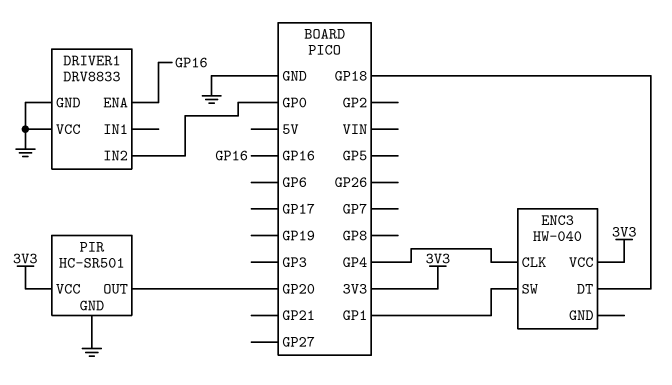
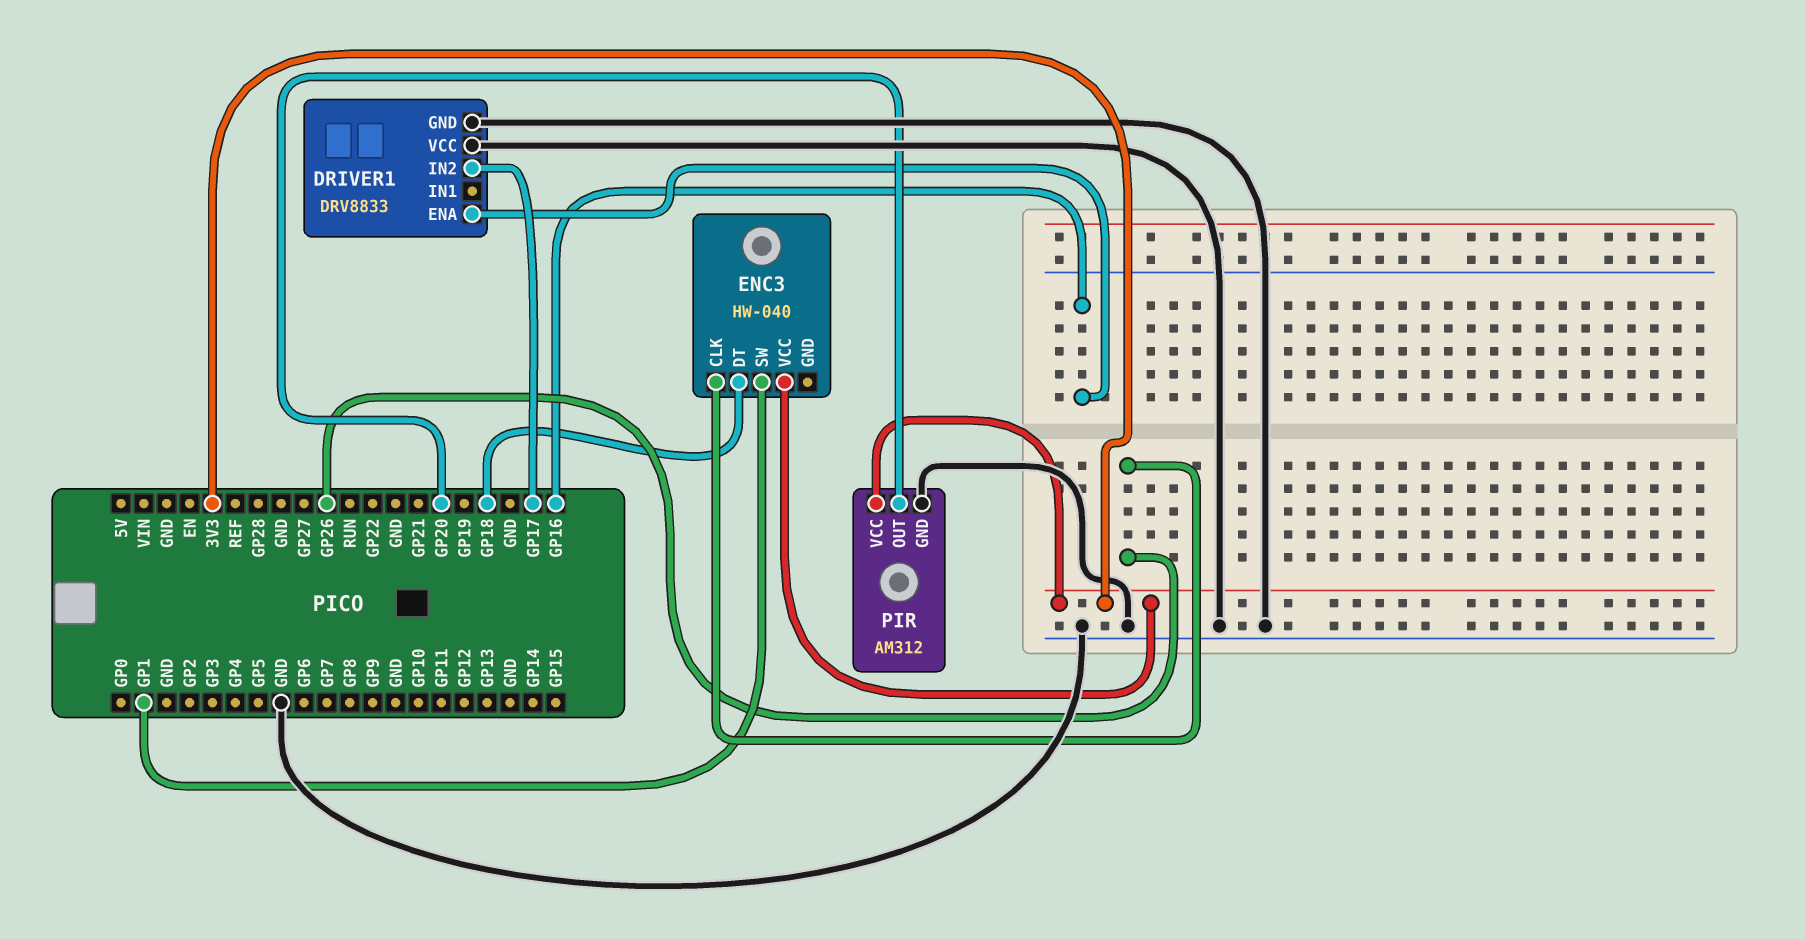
DRIVER1 pin IN2: GP0 -> GP17
ENC3 pin CLK: GP4 -> GP26
PIR: HC-SR501 -> AM312

